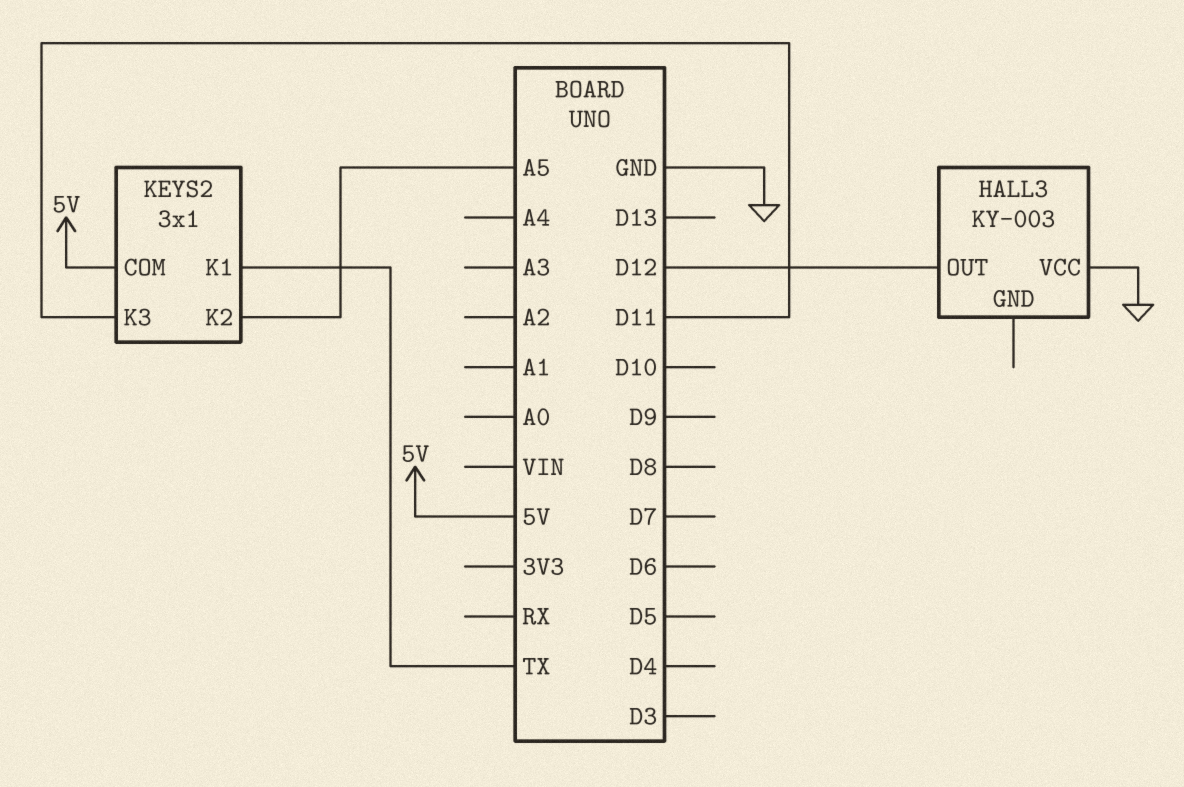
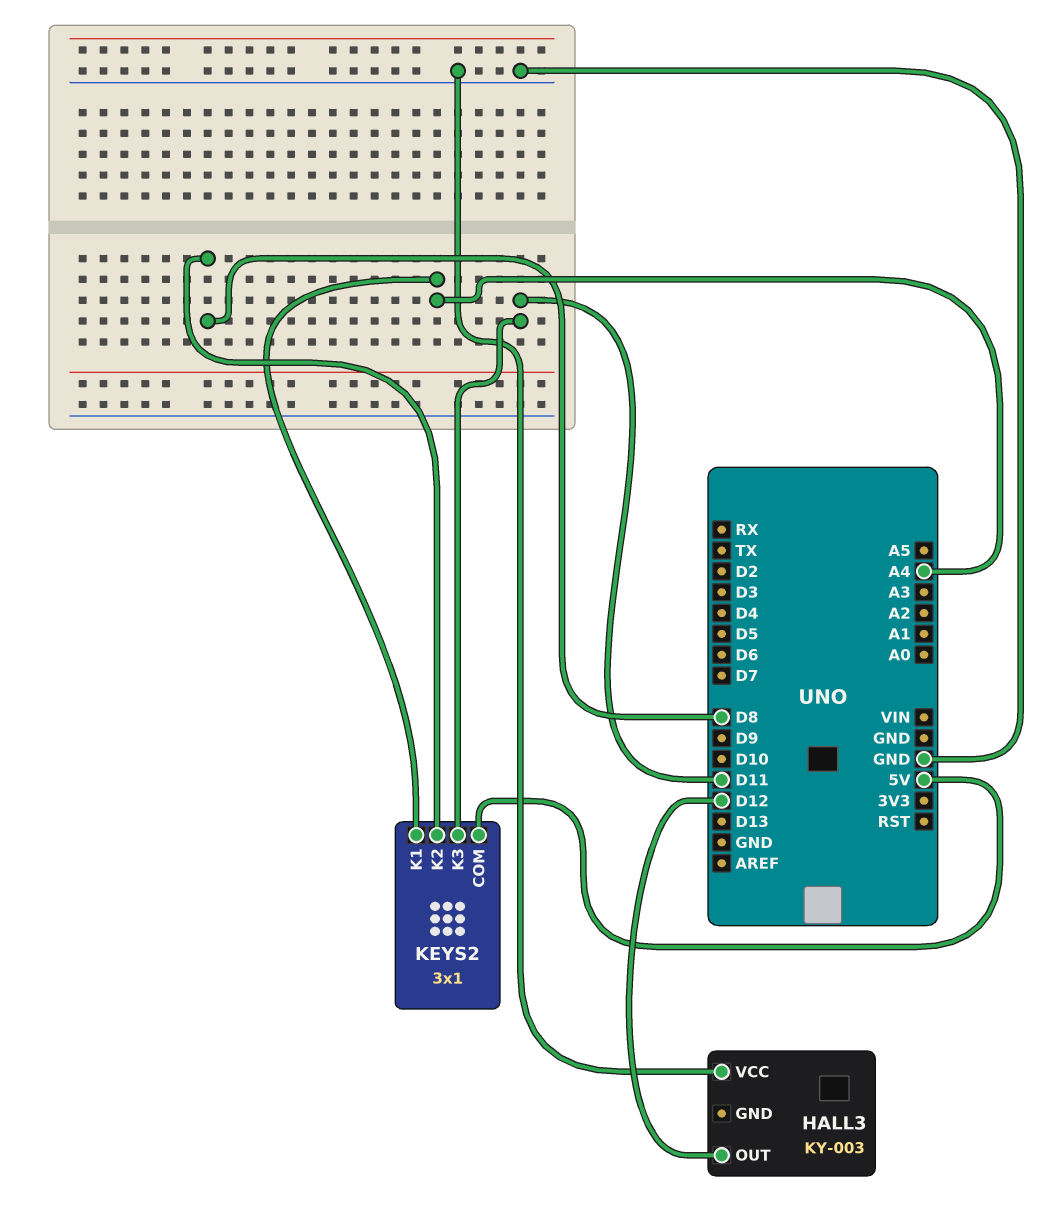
KEYS2 pin K1: TX -> A4
KEYS2 pin K2: A5 -> D8

